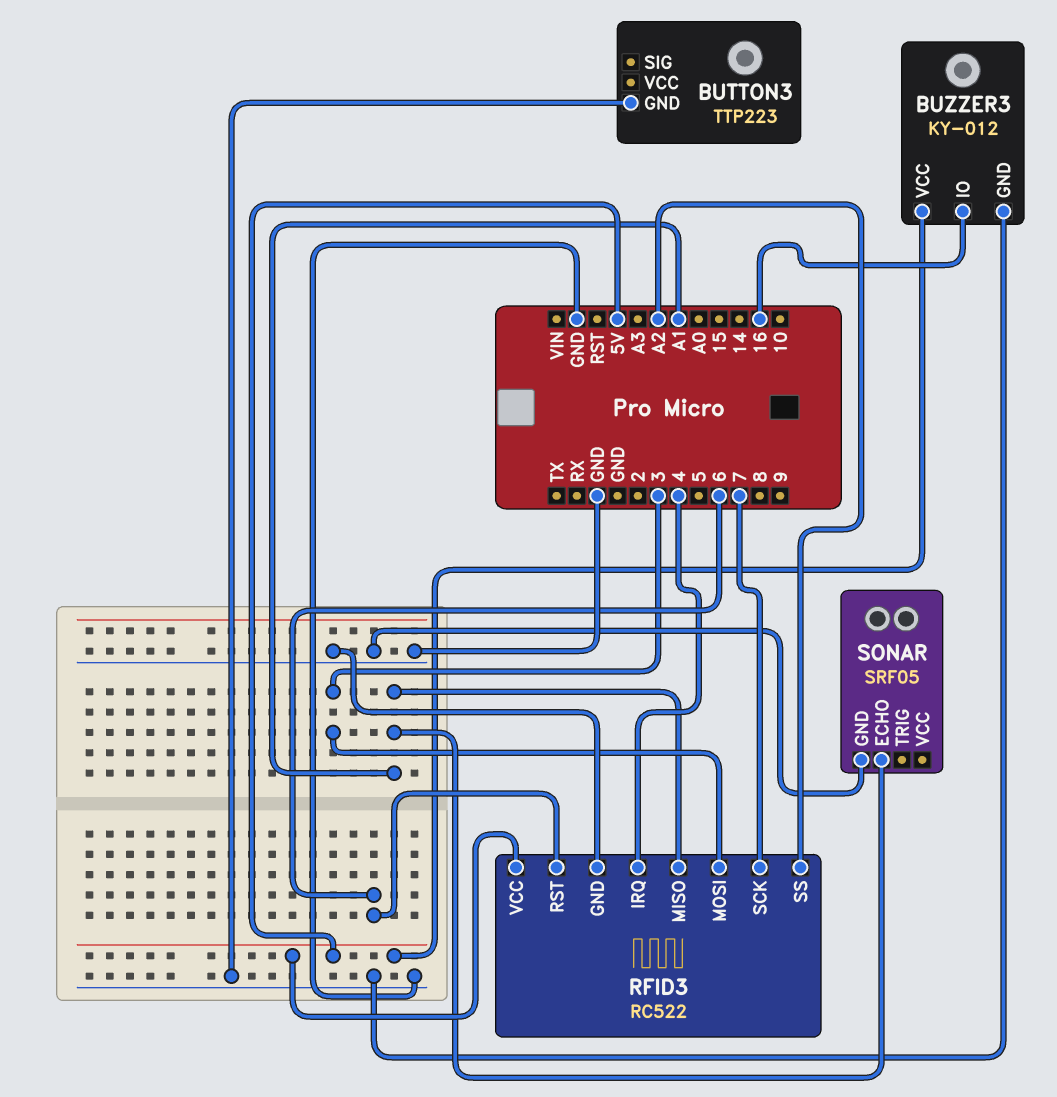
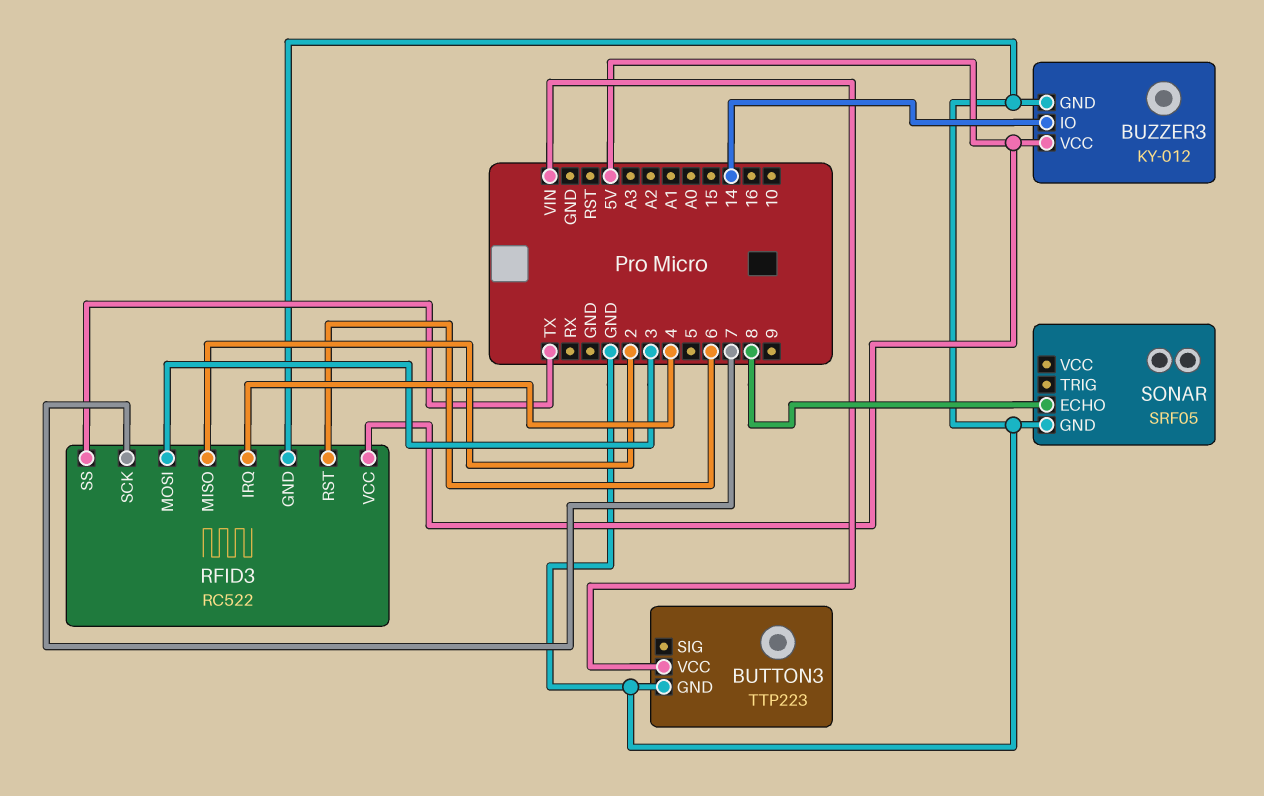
BUTTON3 pin VCC: none -> VIN
BUZZER3 pin IO: 16 -> 14
RFID3 pin MISO: A1 -> 2
RFID3 pin SS: A2 -> TX
SONAR pin ECHO: A1 -> 8

